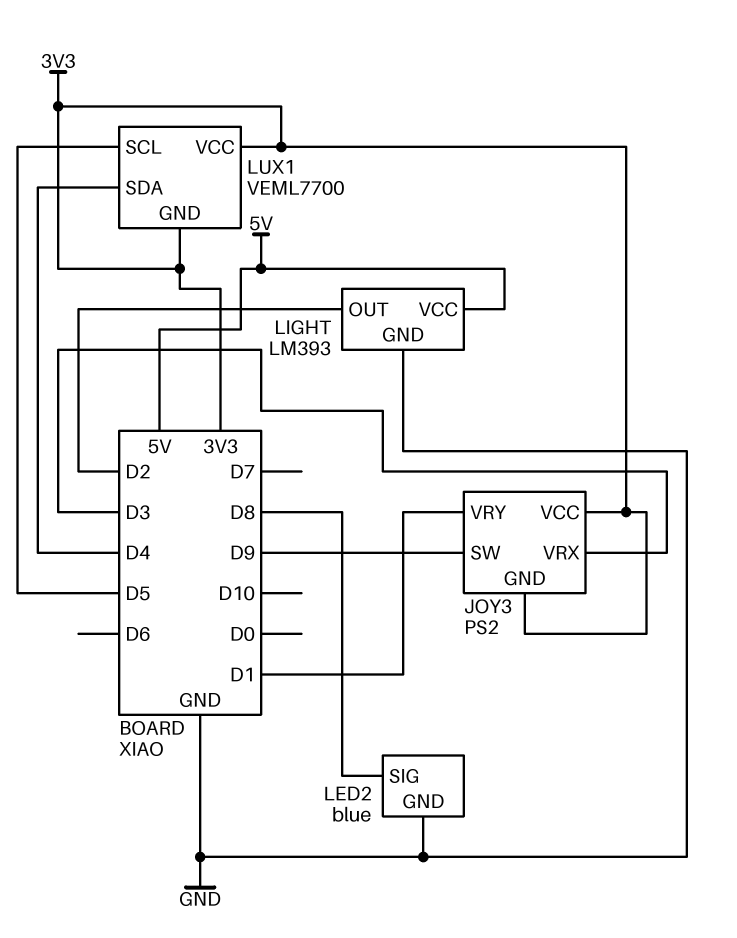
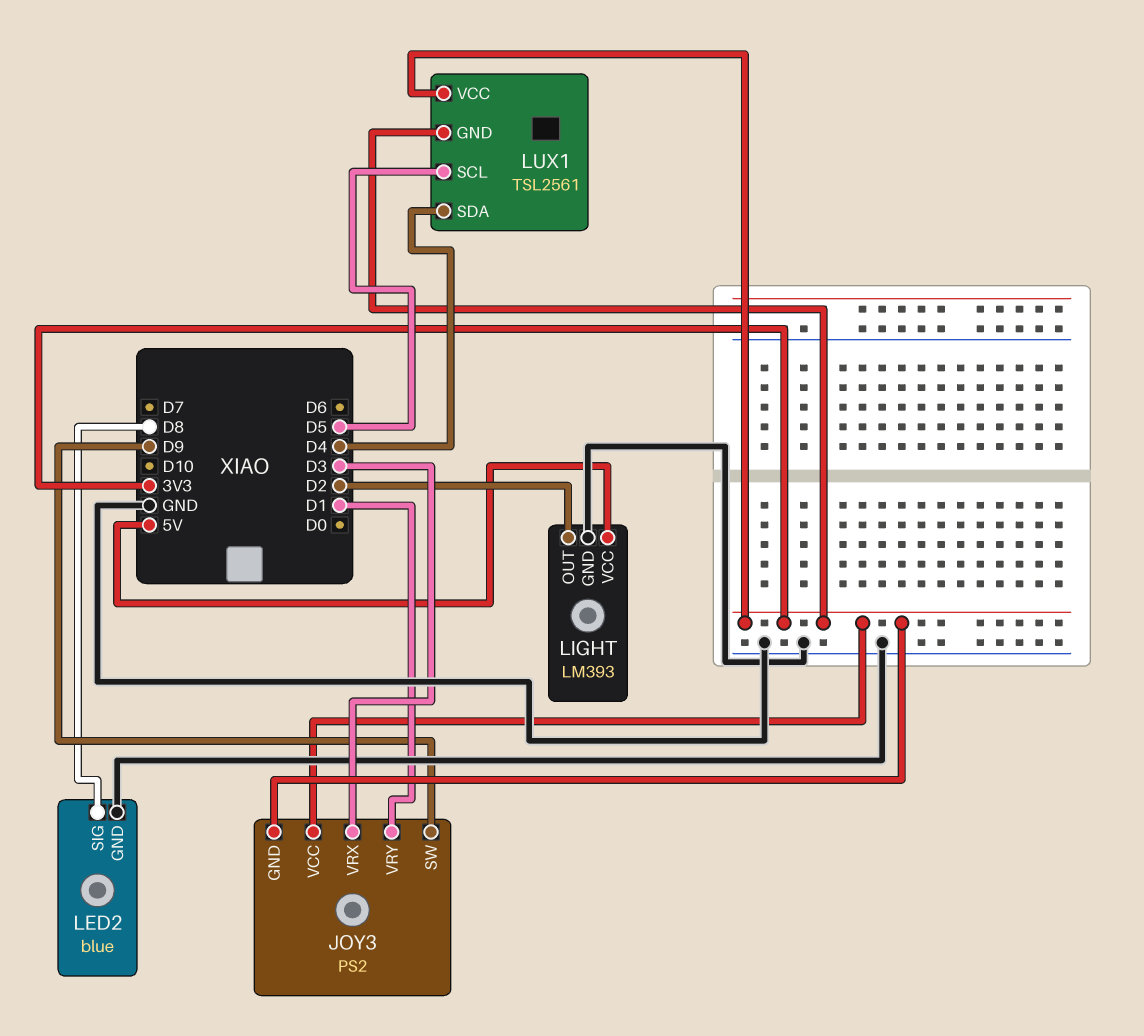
LUX1: VEML7700 -> TSL2561

